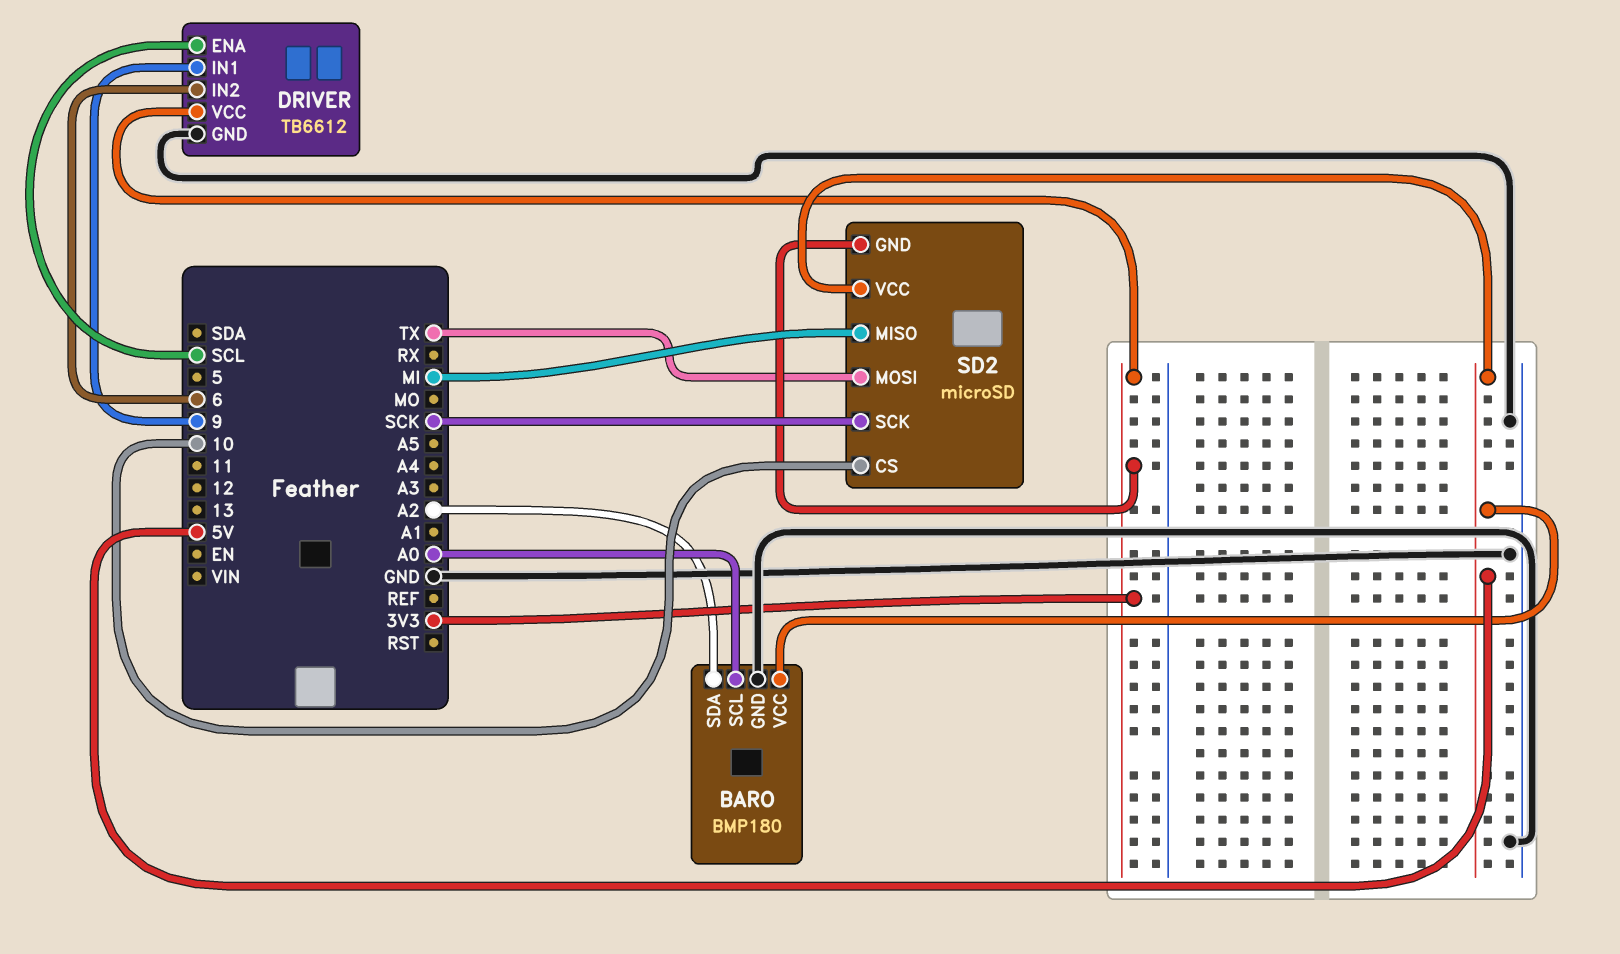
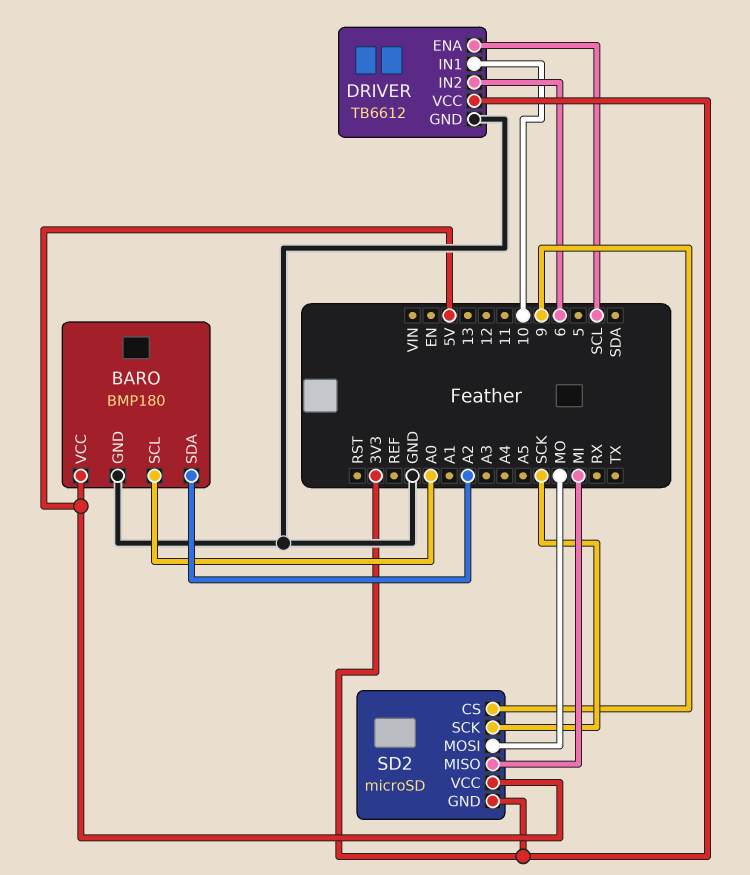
DRIVER pin IN1: 9 -> 10
SD2 pin CS: 10 -> 9
SD2 pin MOSI: TX -> MO

